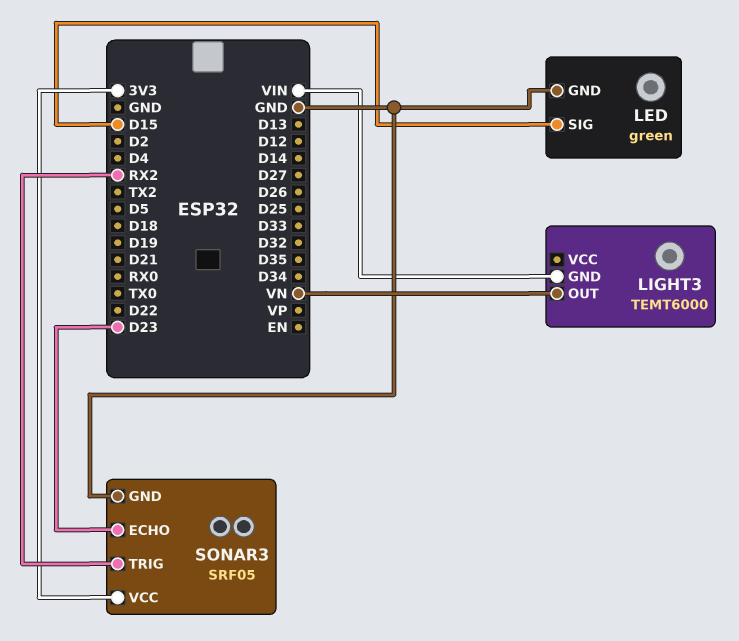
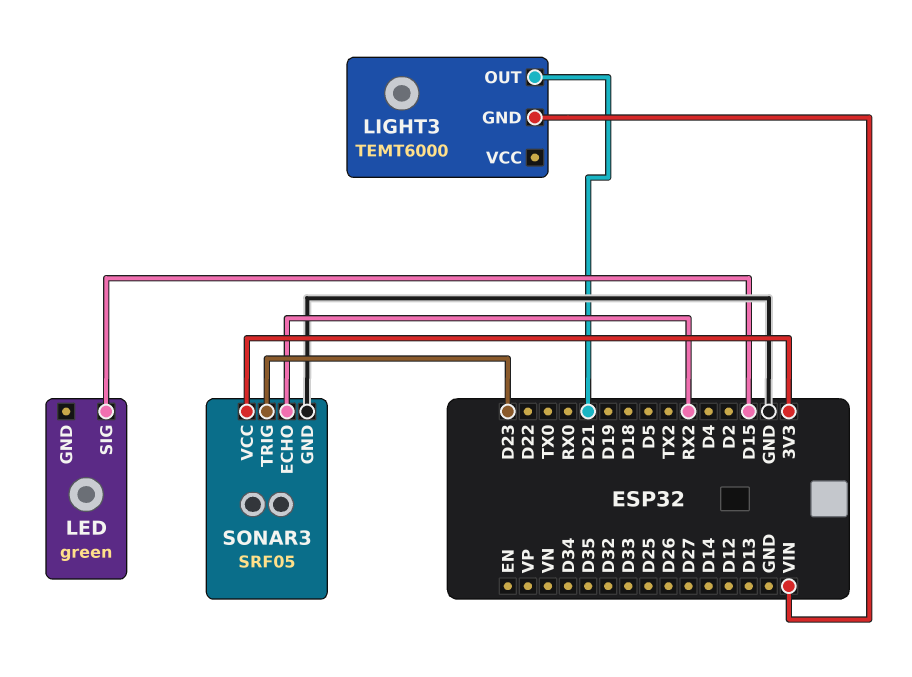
LED pin GND: GND -> none
LIGHT3 pin OUT: VN -> D21
SONAR3 pin ECHO: D23 -> RX2
SONAR3 pin TRIG: RX2 -> D23

